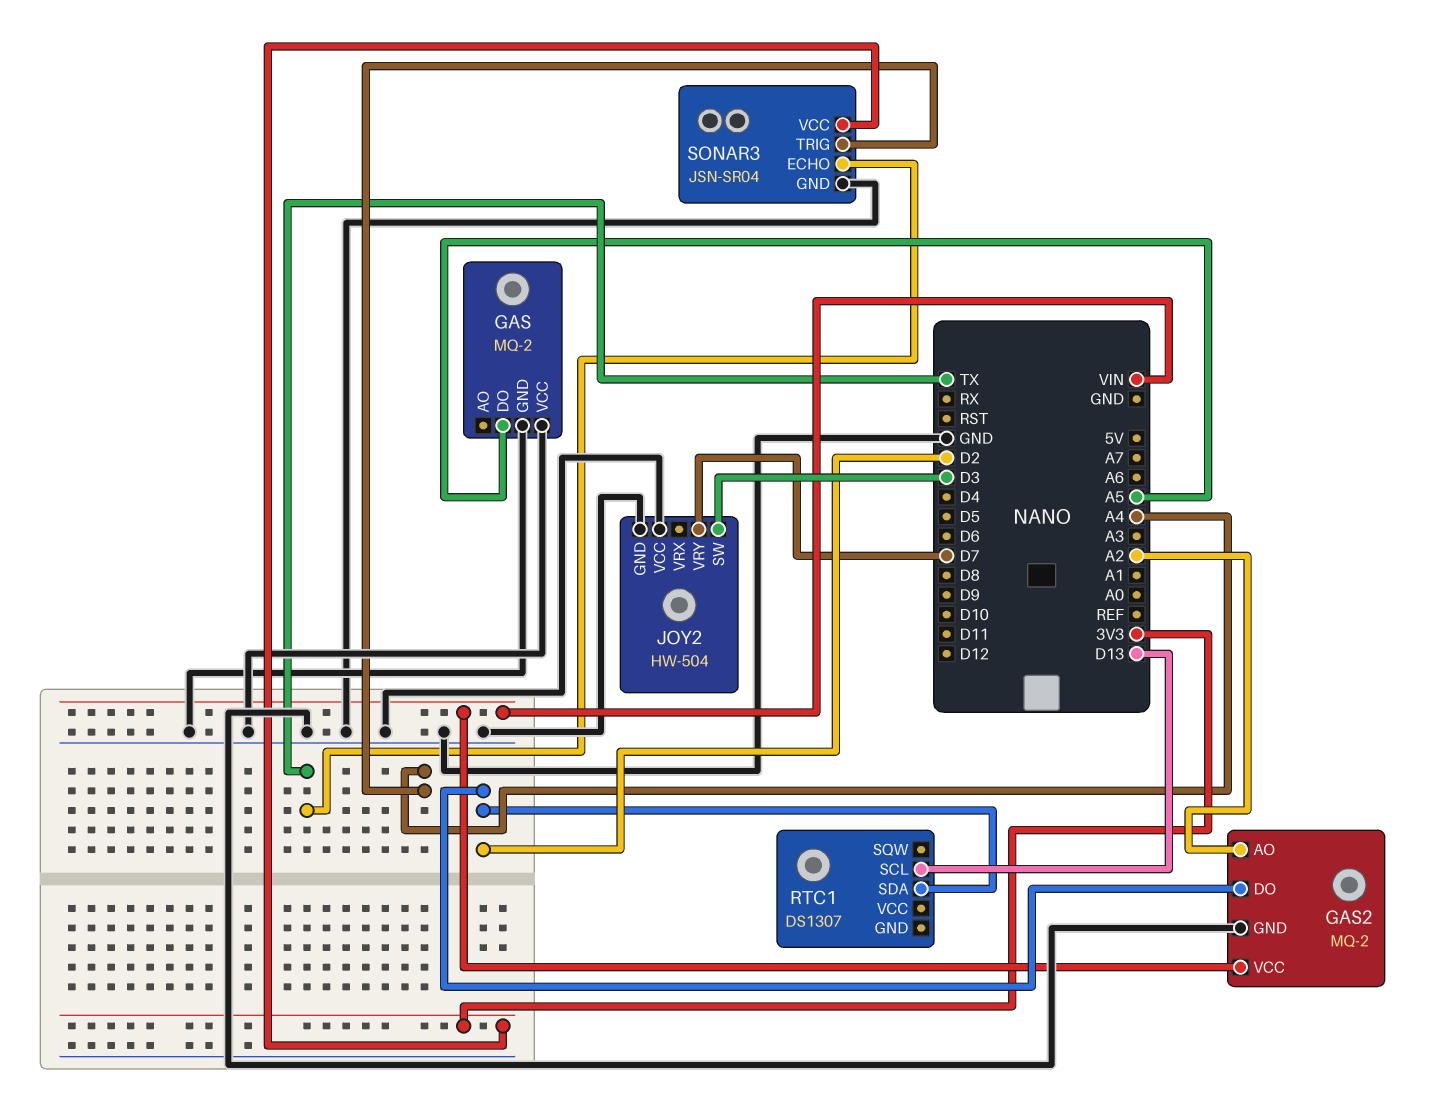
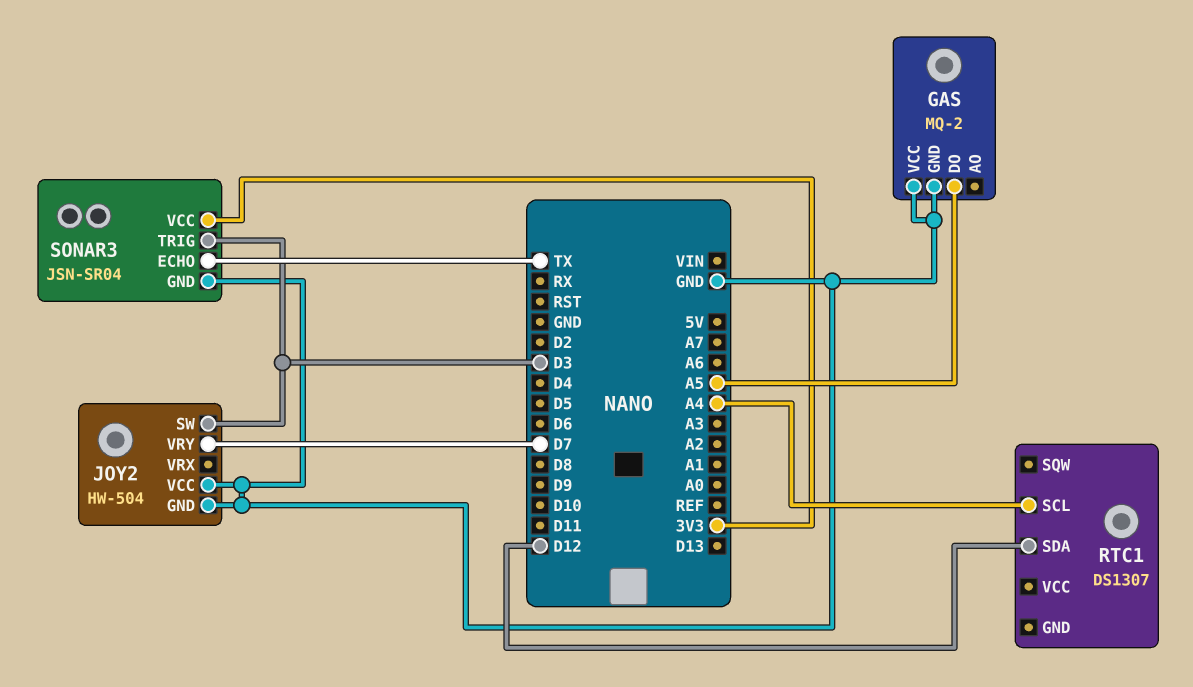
GAS2: MQ-2 -> none
GAS2 pin AO: A2 -> none
GAS2 pin DO: D2 -> none
GAS2 pin GND: GND -> none
GAS2 pin VCC: VIN -> none
RTC1 pin SCL: D13 -> A4
RTC1 pin SDA: D2 -> D12
SONAR3 pin TRIG: A4 -> D3

